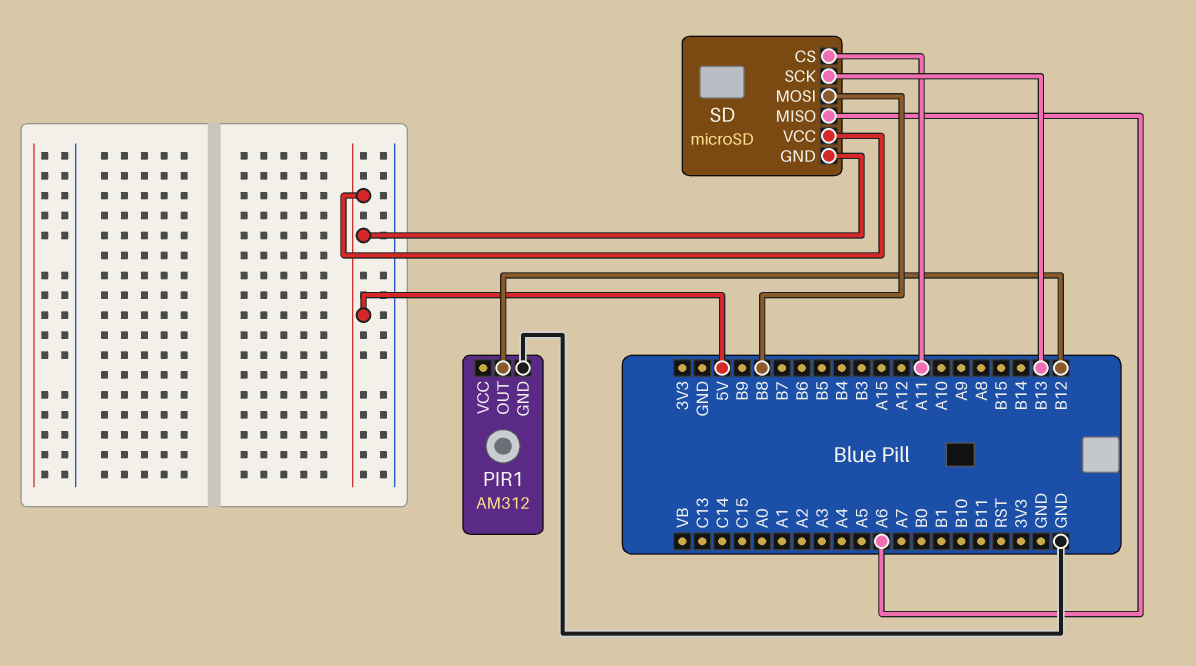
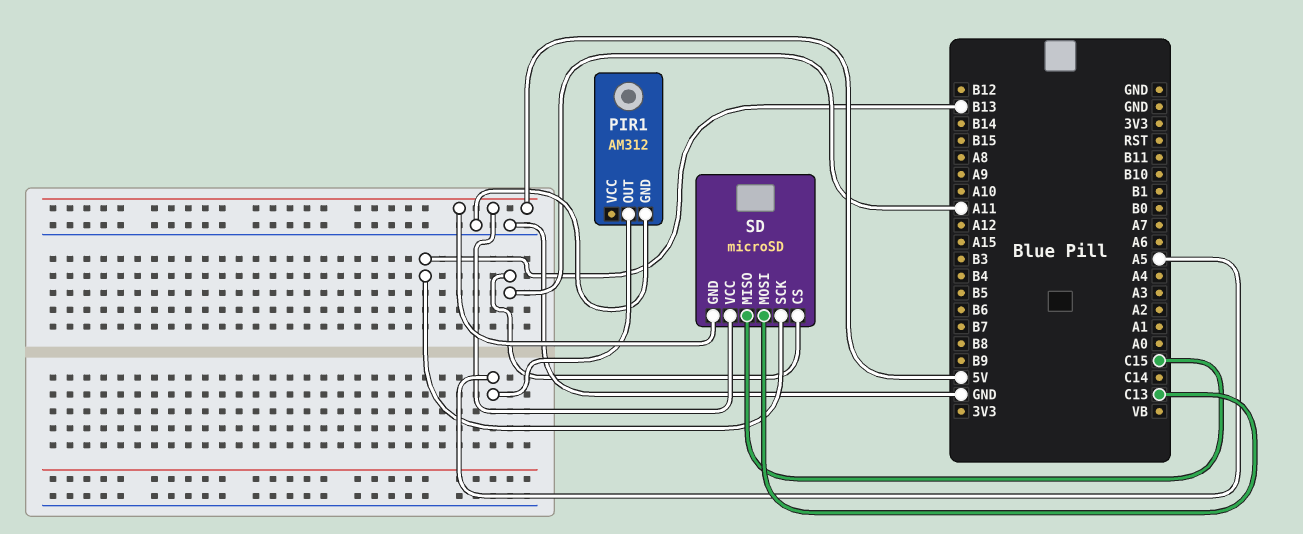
PIR1 pin OUT: B12 -> A5
SD pin MISO: A6 -> C15
SD pin MOSI: B8 -> C13

